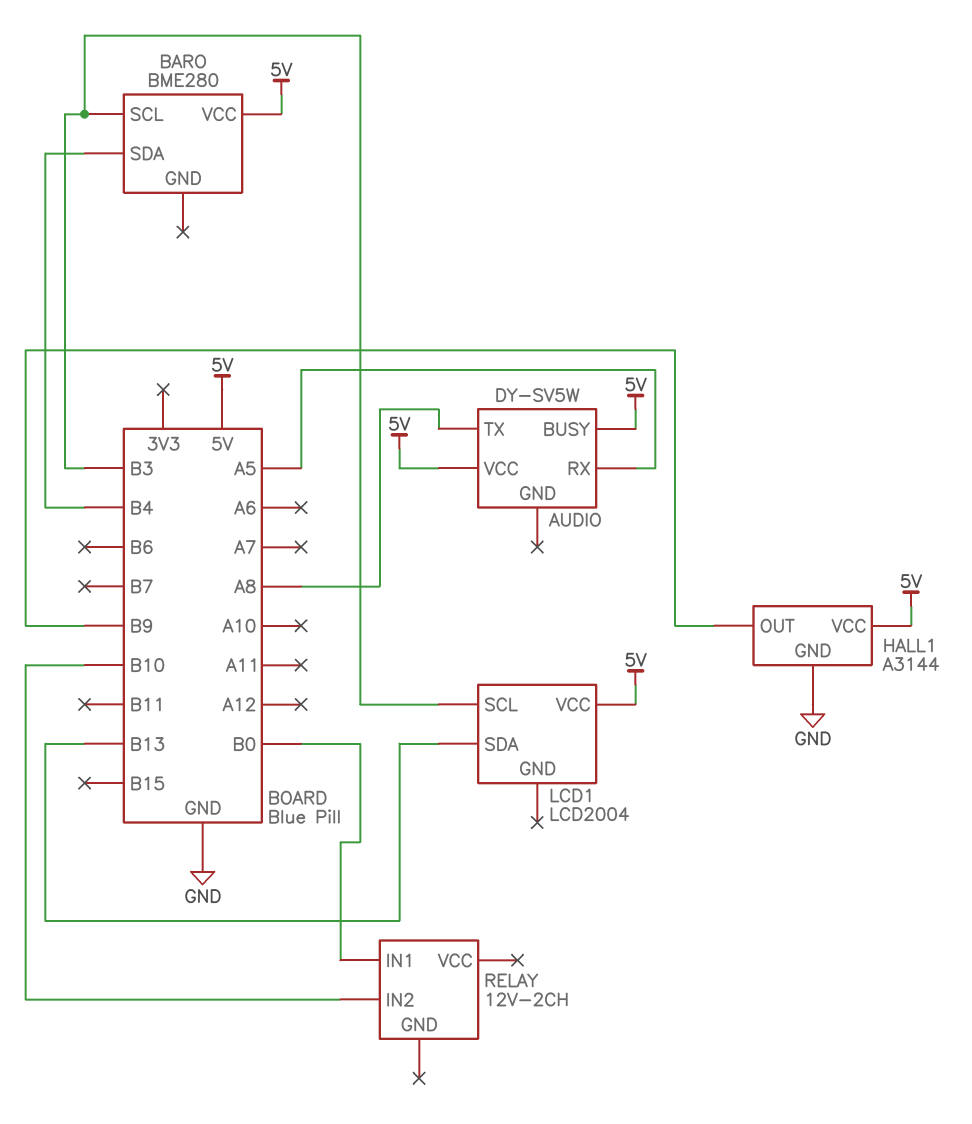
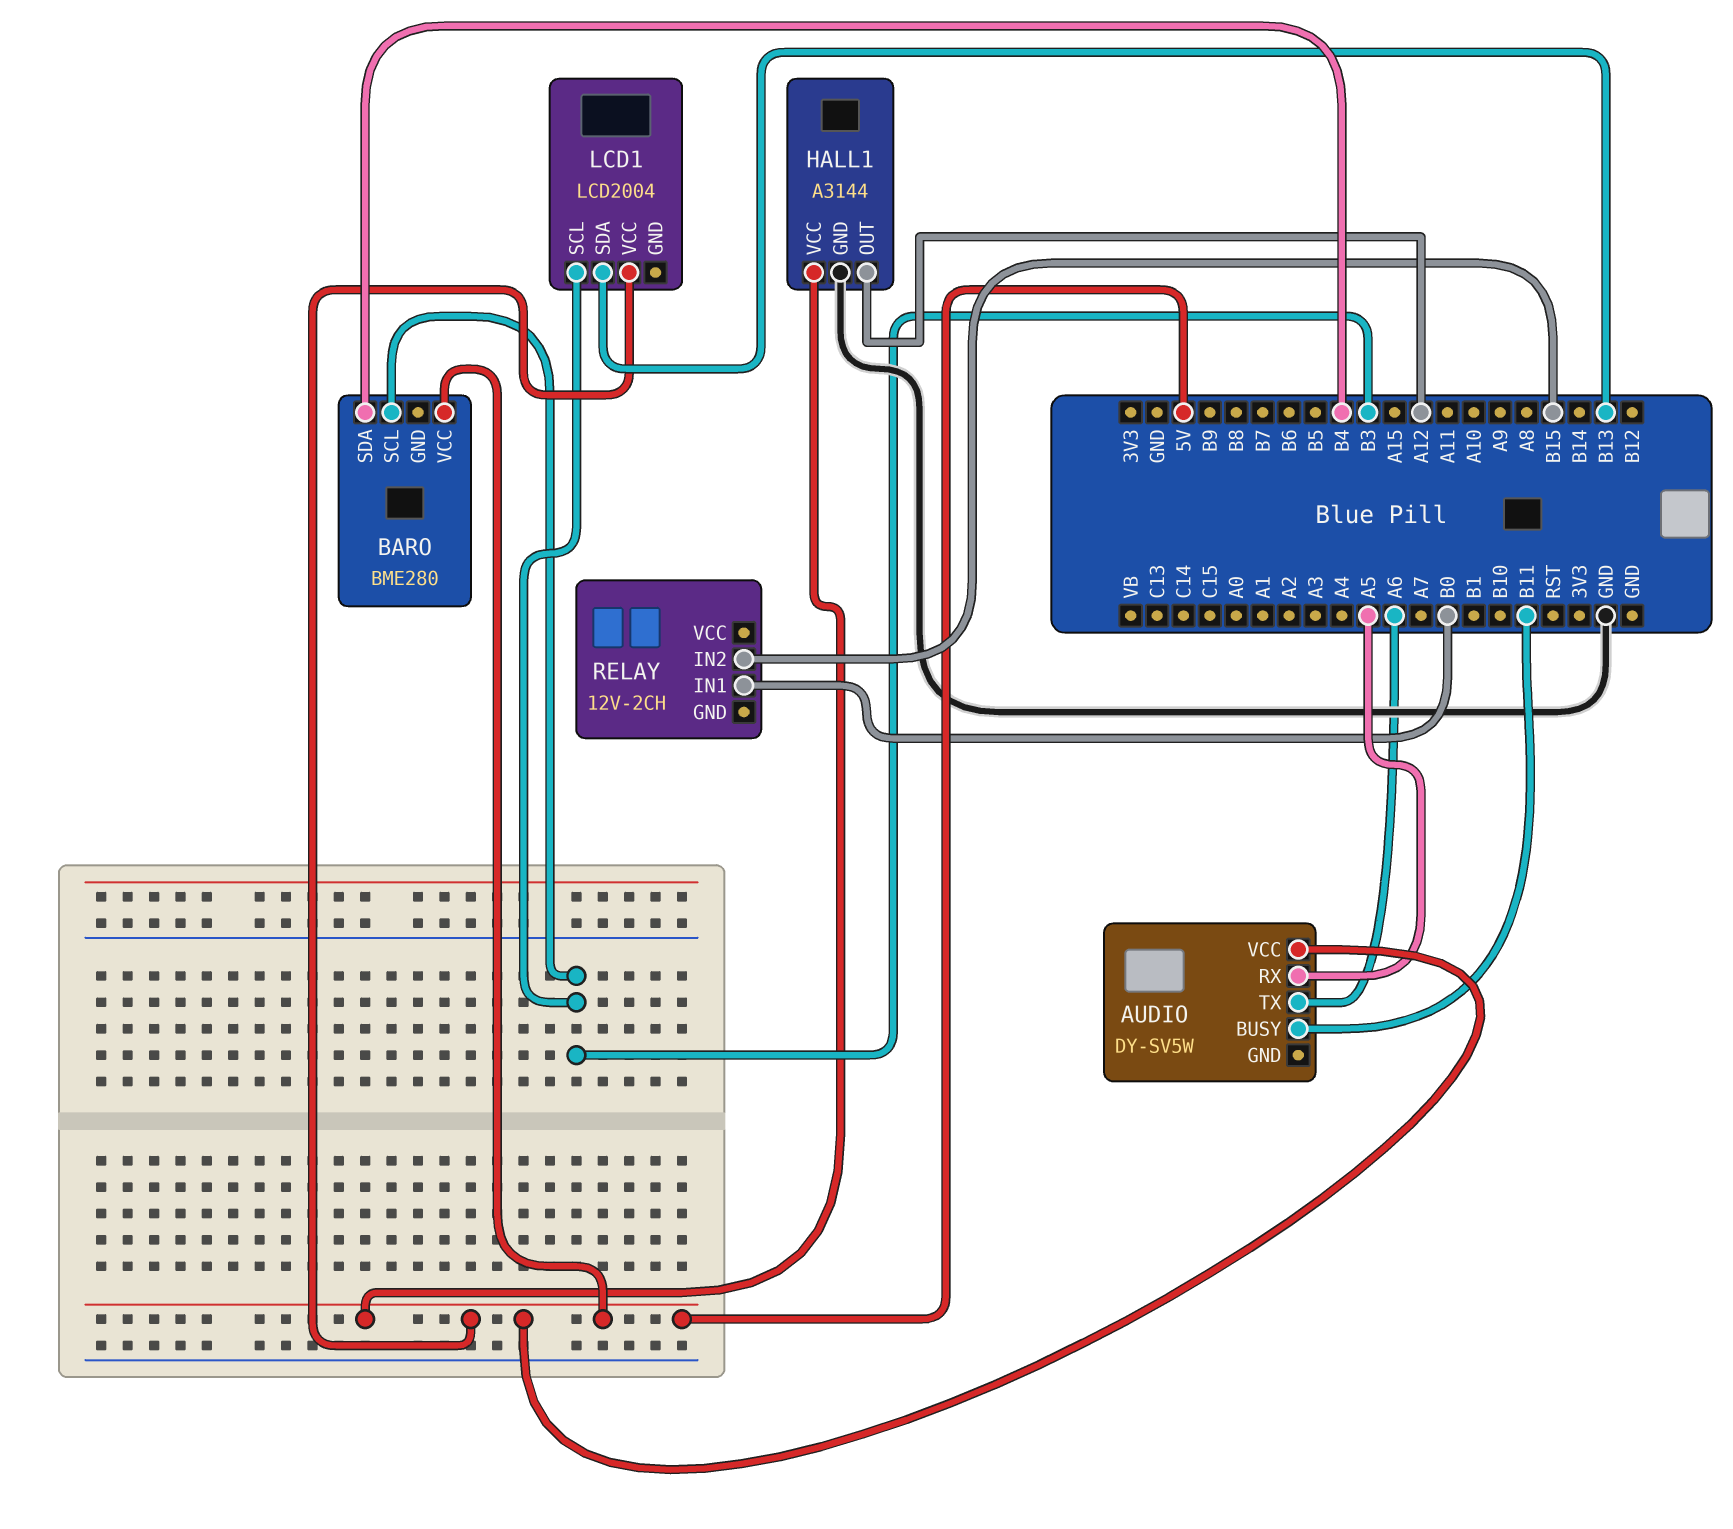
AUDIO pin BUSY: 5V -> B11
AUDIO pin TX: A8 -> A6
HALL1 pin OUT: B9 -> A12
RELAY pin IN2: B10 -> B15

